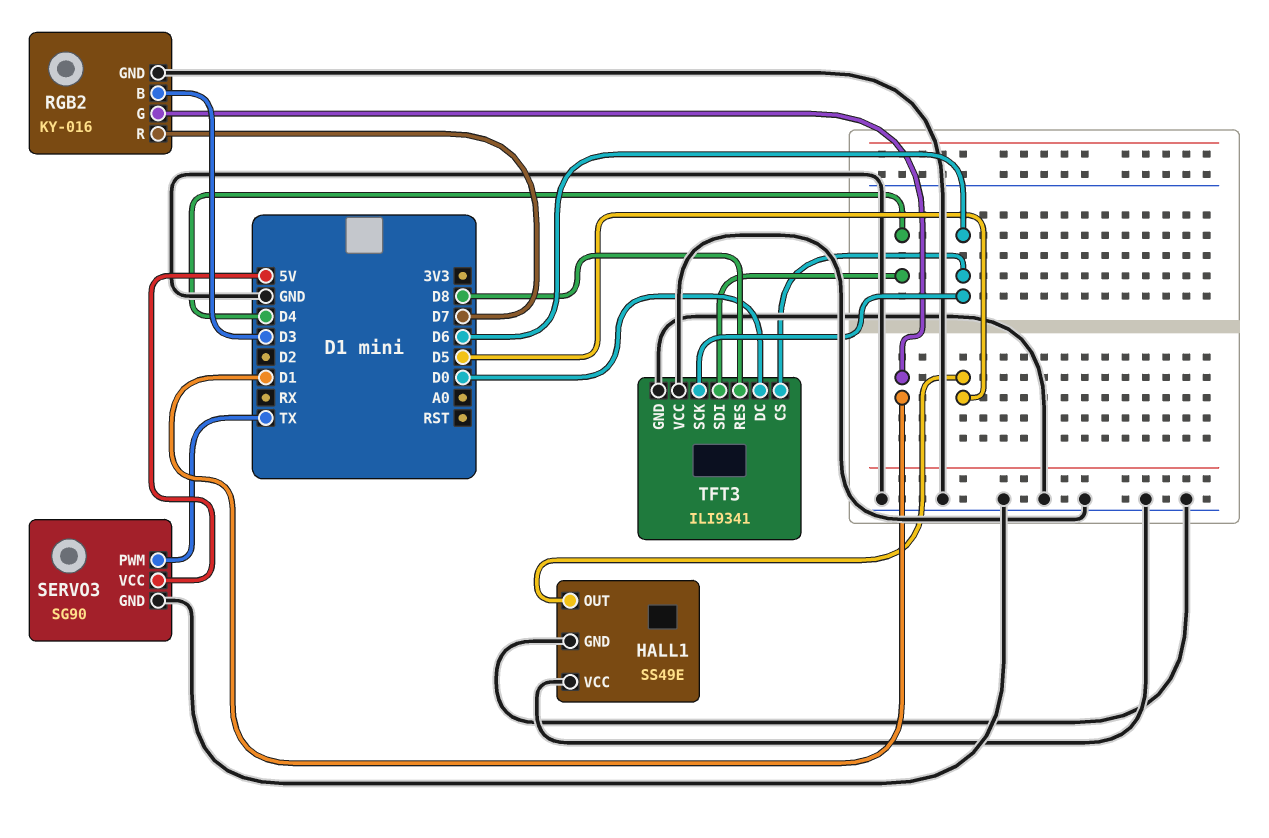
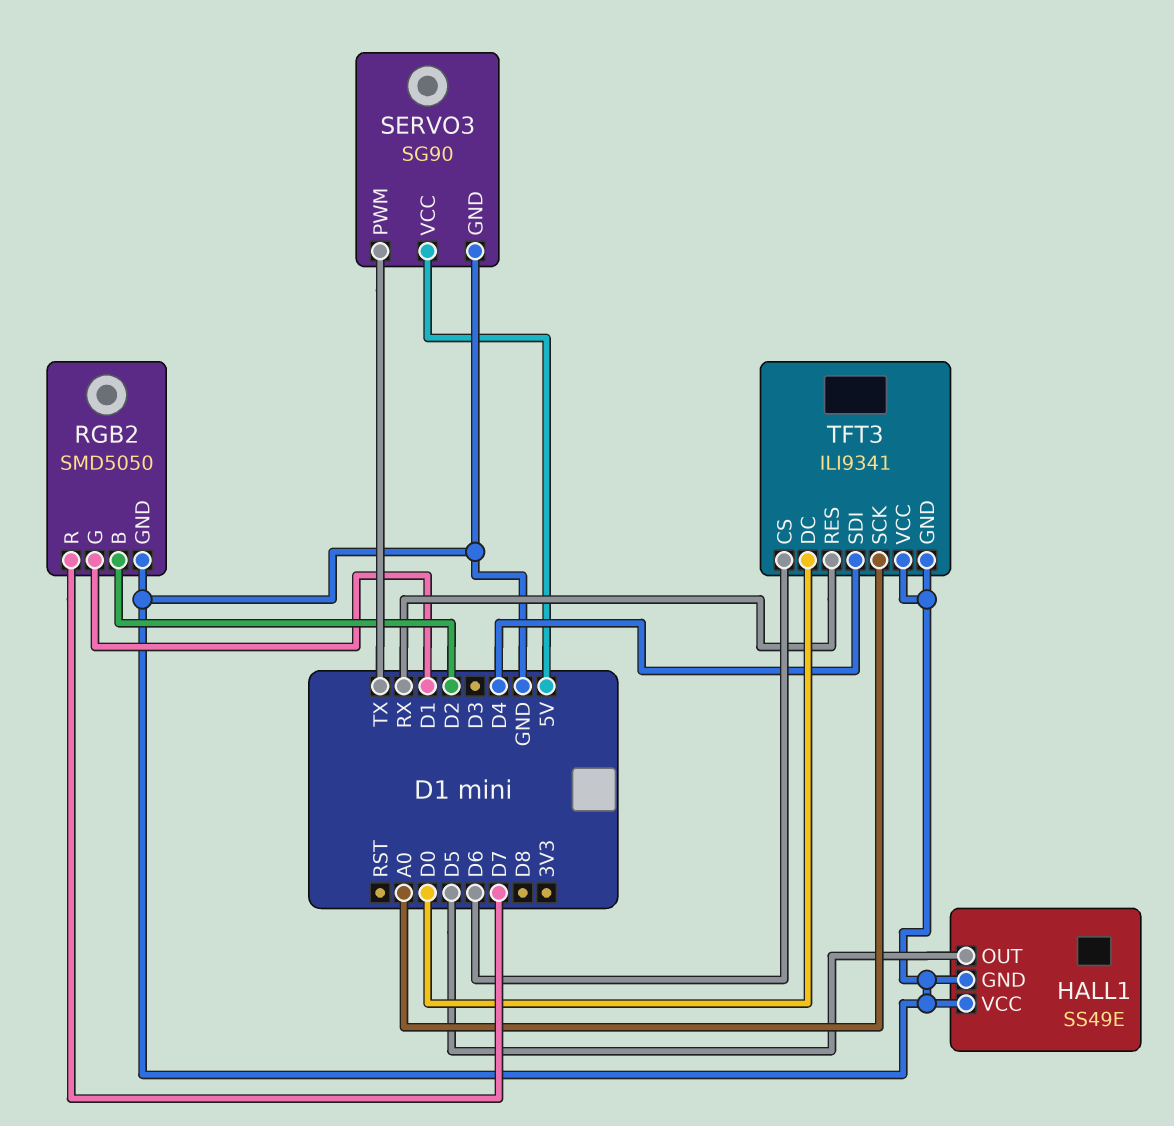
RGB2: KY-016 -> SMD5050
RGB2 pin B: D3 -> D2
TFT3 pin RES: D8 -> RX
TFT3 pin SCK: D6 -> A0

